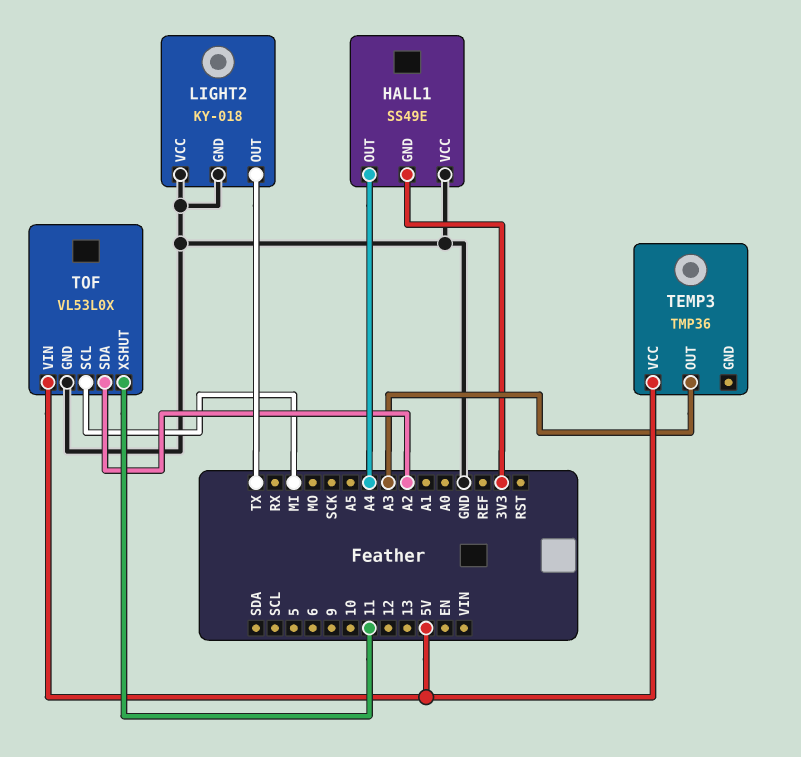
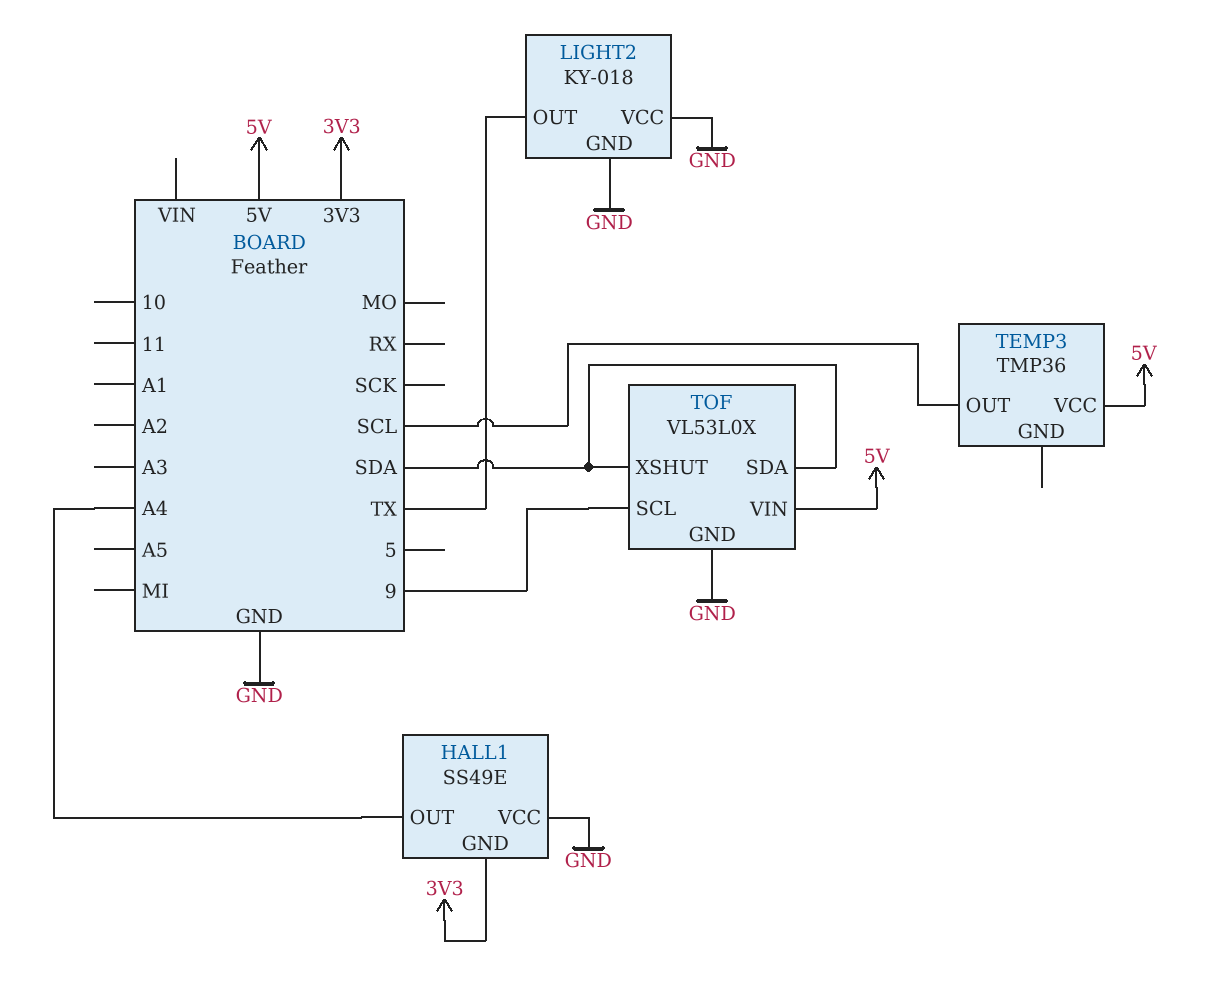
TEMP3 pin OUT: A3 -> SCL
TOF pin SCL: MI -> 9
TOF pin SDA: A2 -> SDA
TOF pin XSHUT: 11 -> SDA

